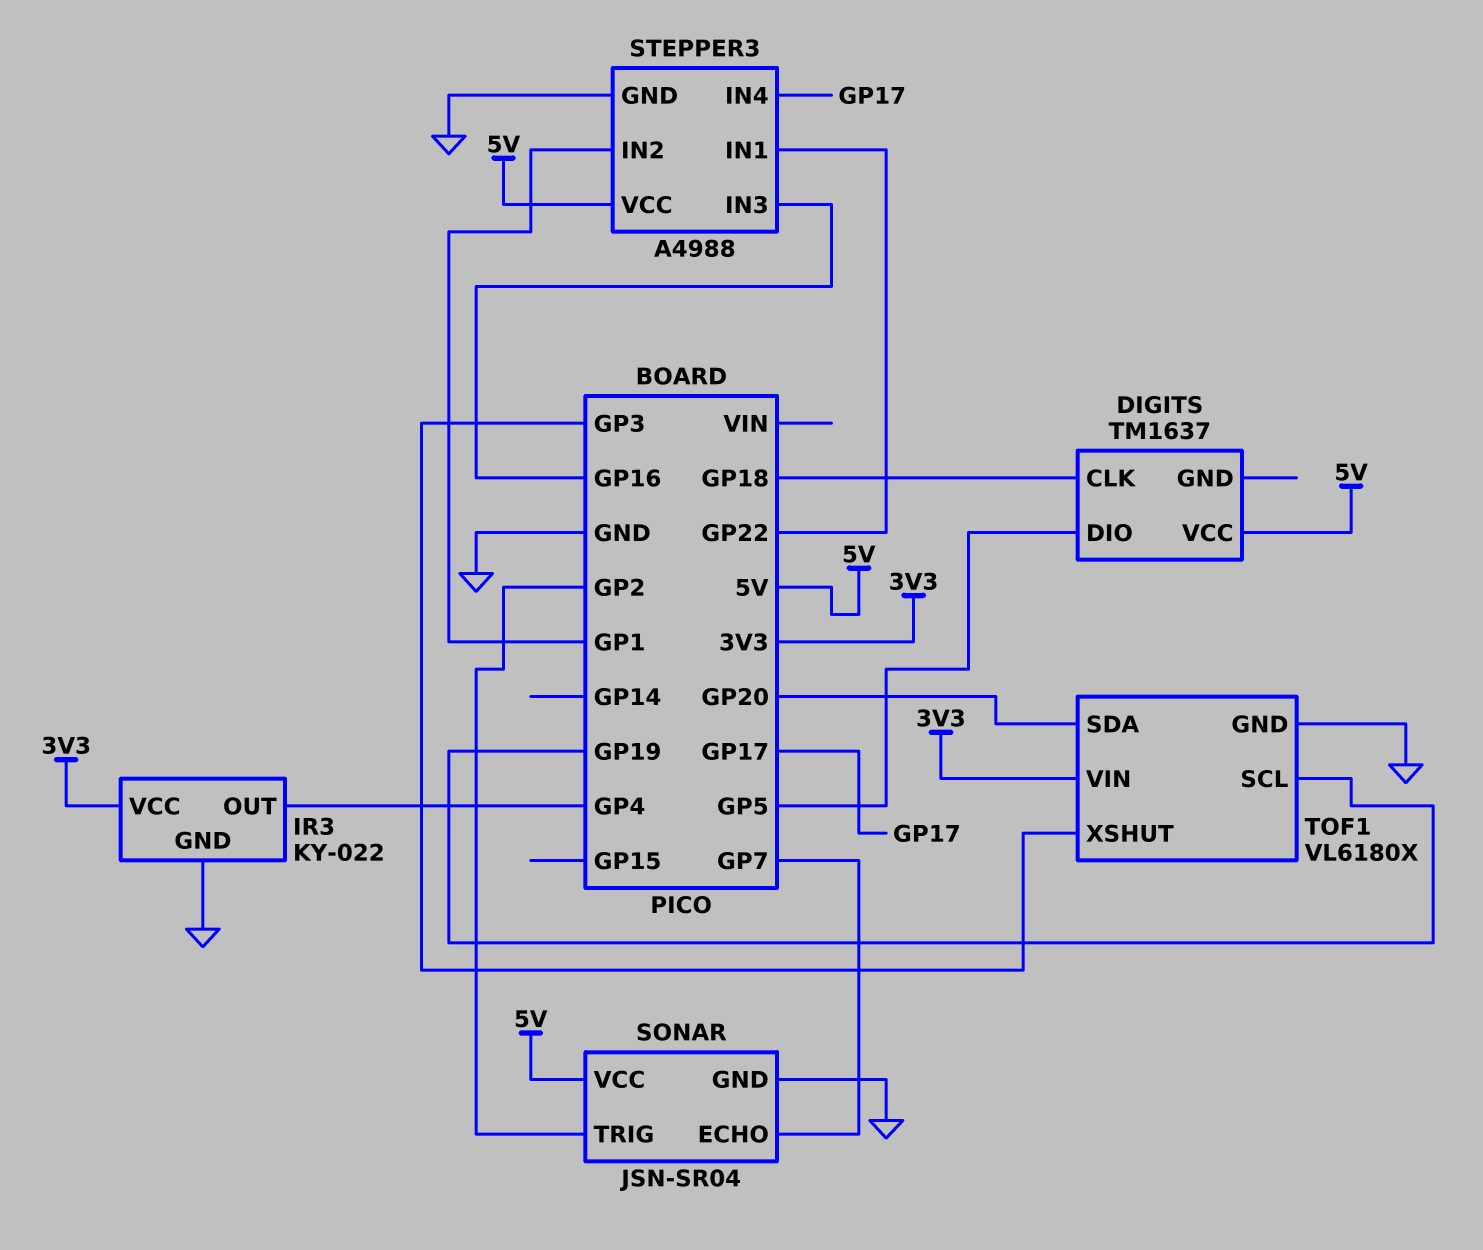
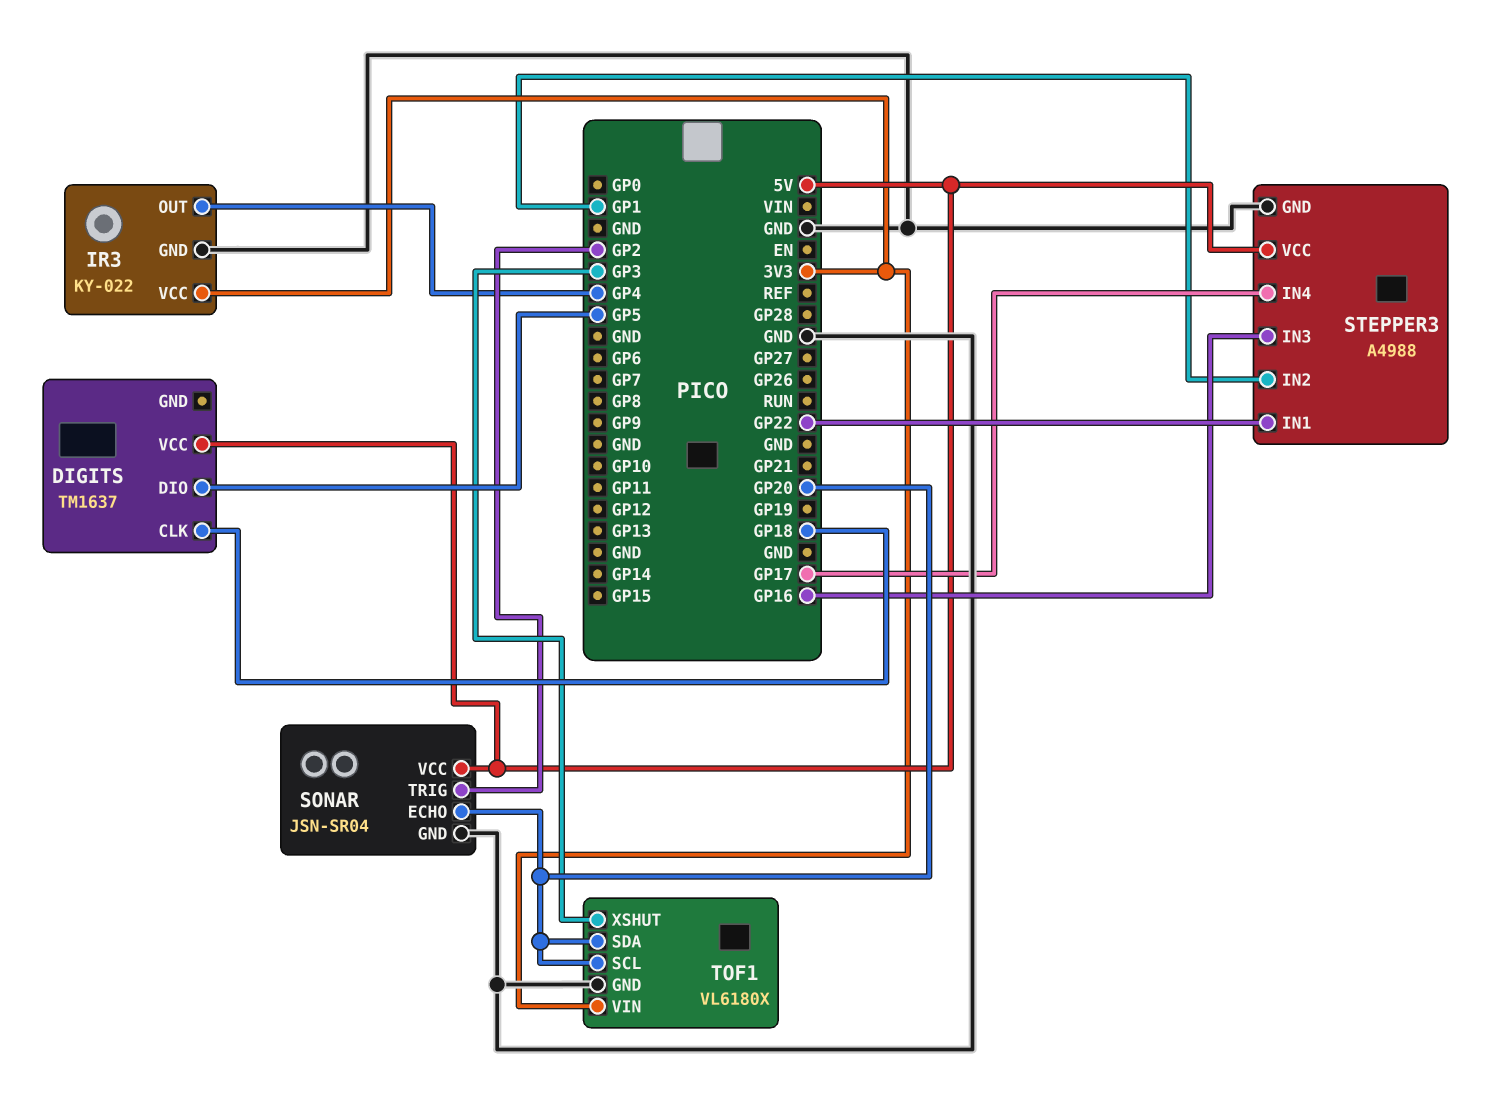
SONAR pin ECHO: GP7 -> GP20
TOF1 pin SCL: GP19 -> GP20

